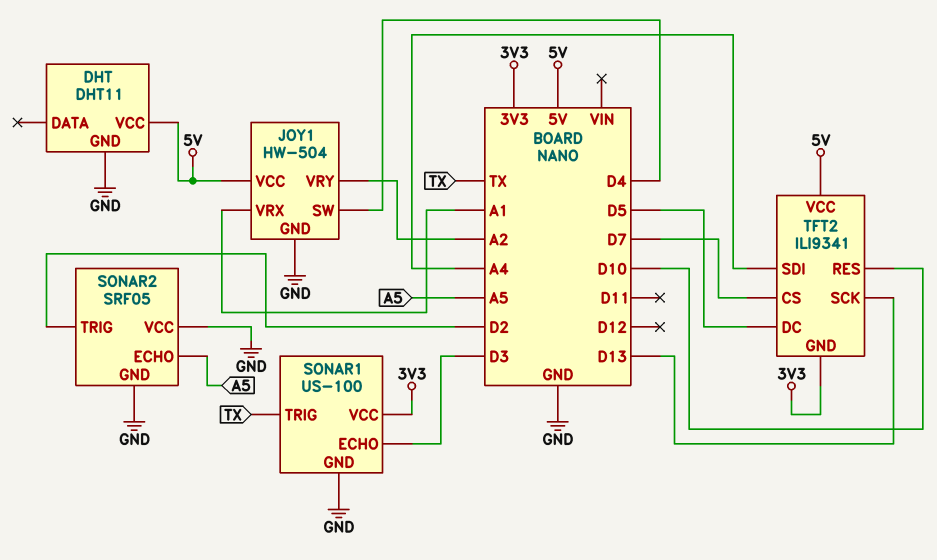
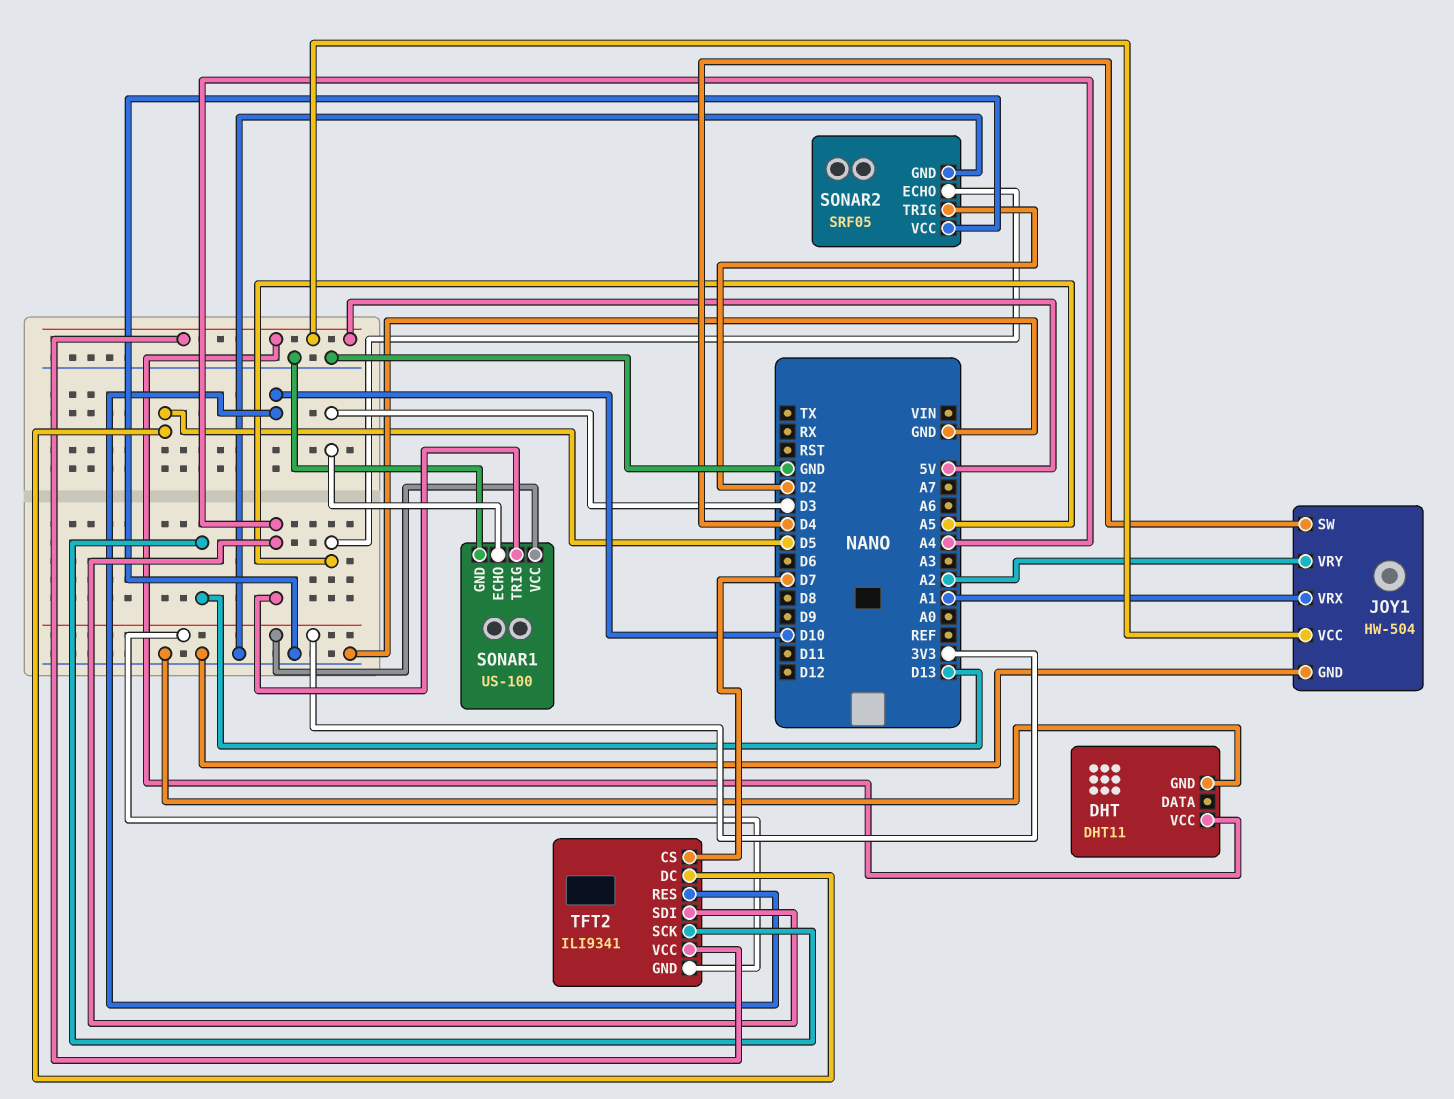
SONAR1 pin TRIG: TX -> A4

